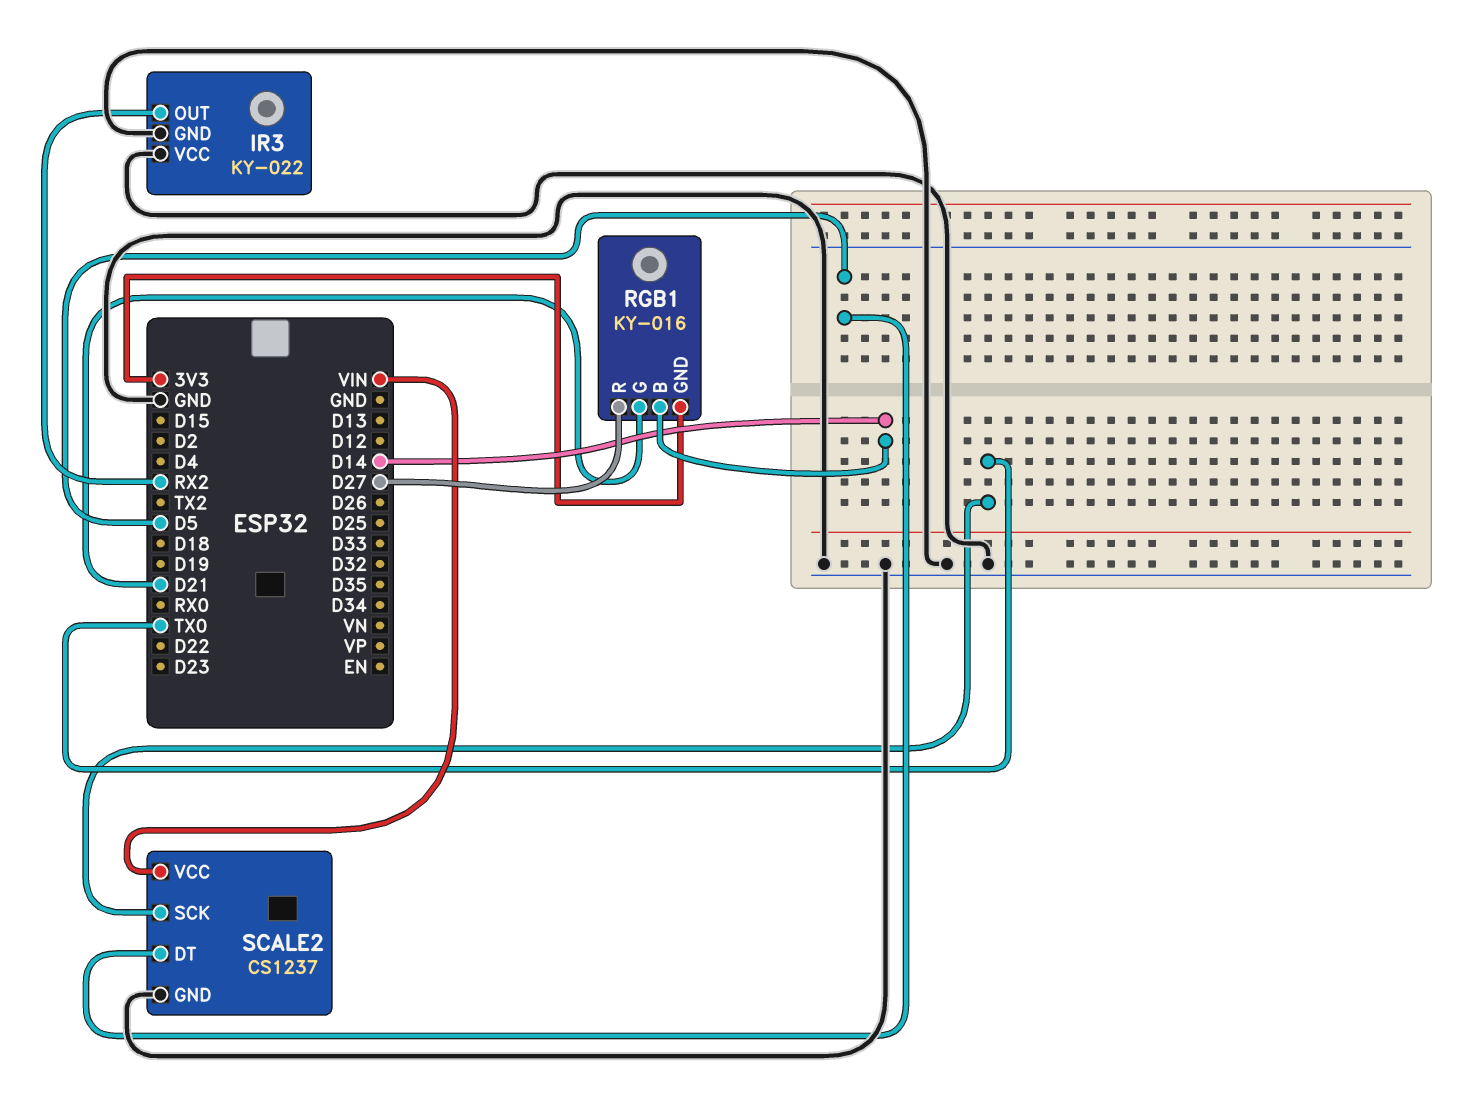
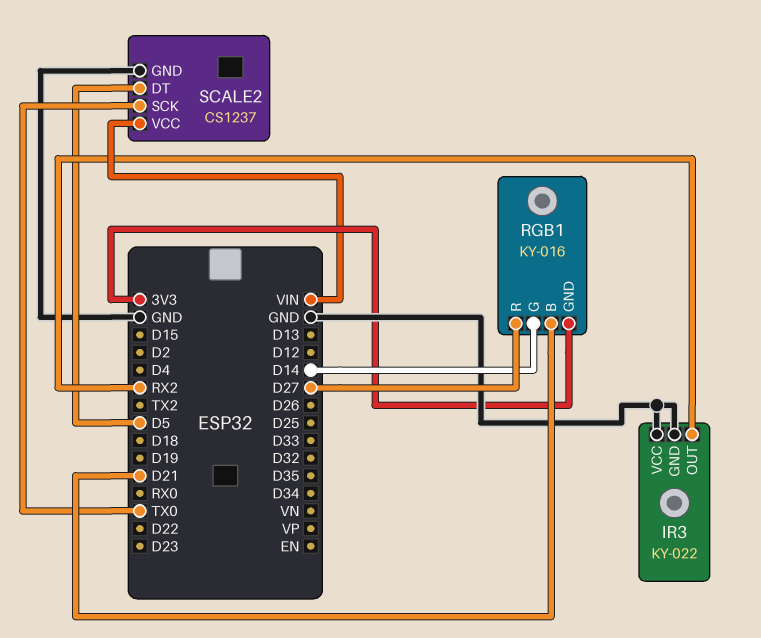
RGB1 pin B: D14 -> D21
RGB1 pin G: D21 -> D14

